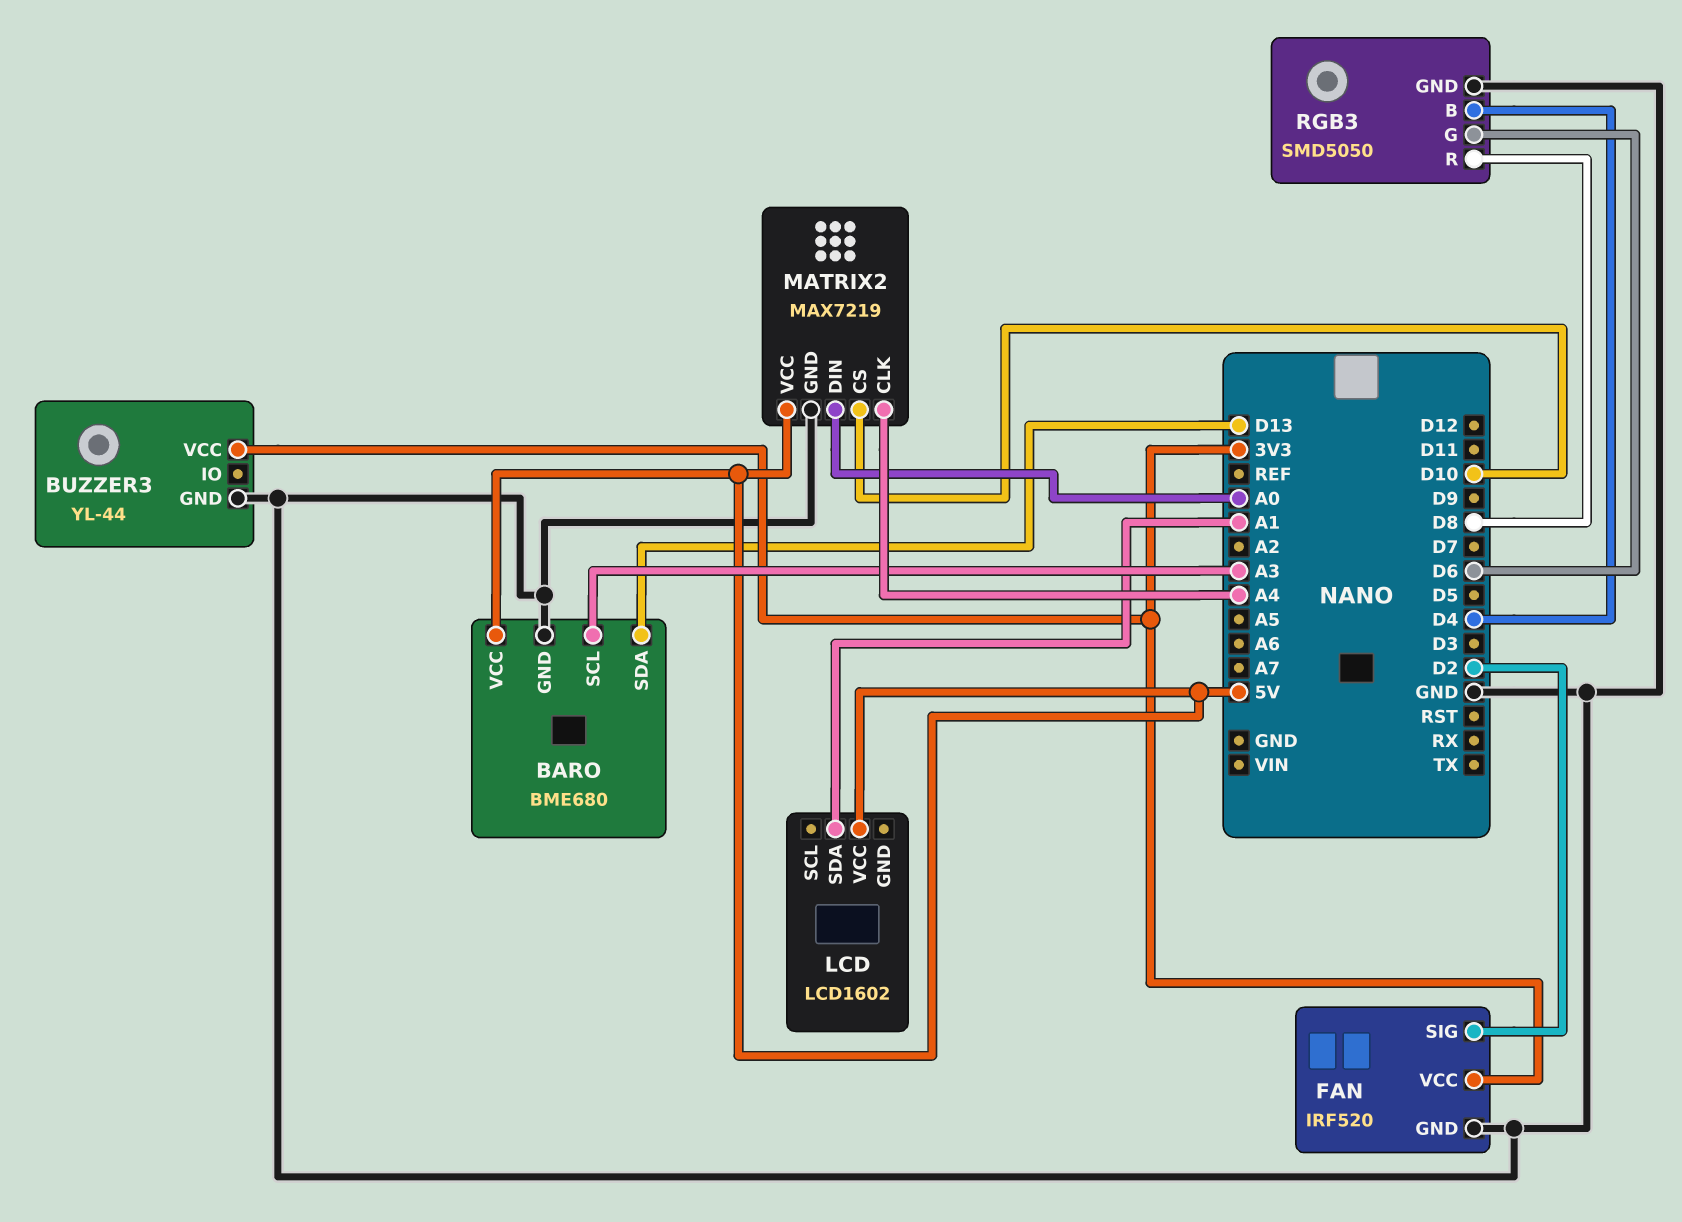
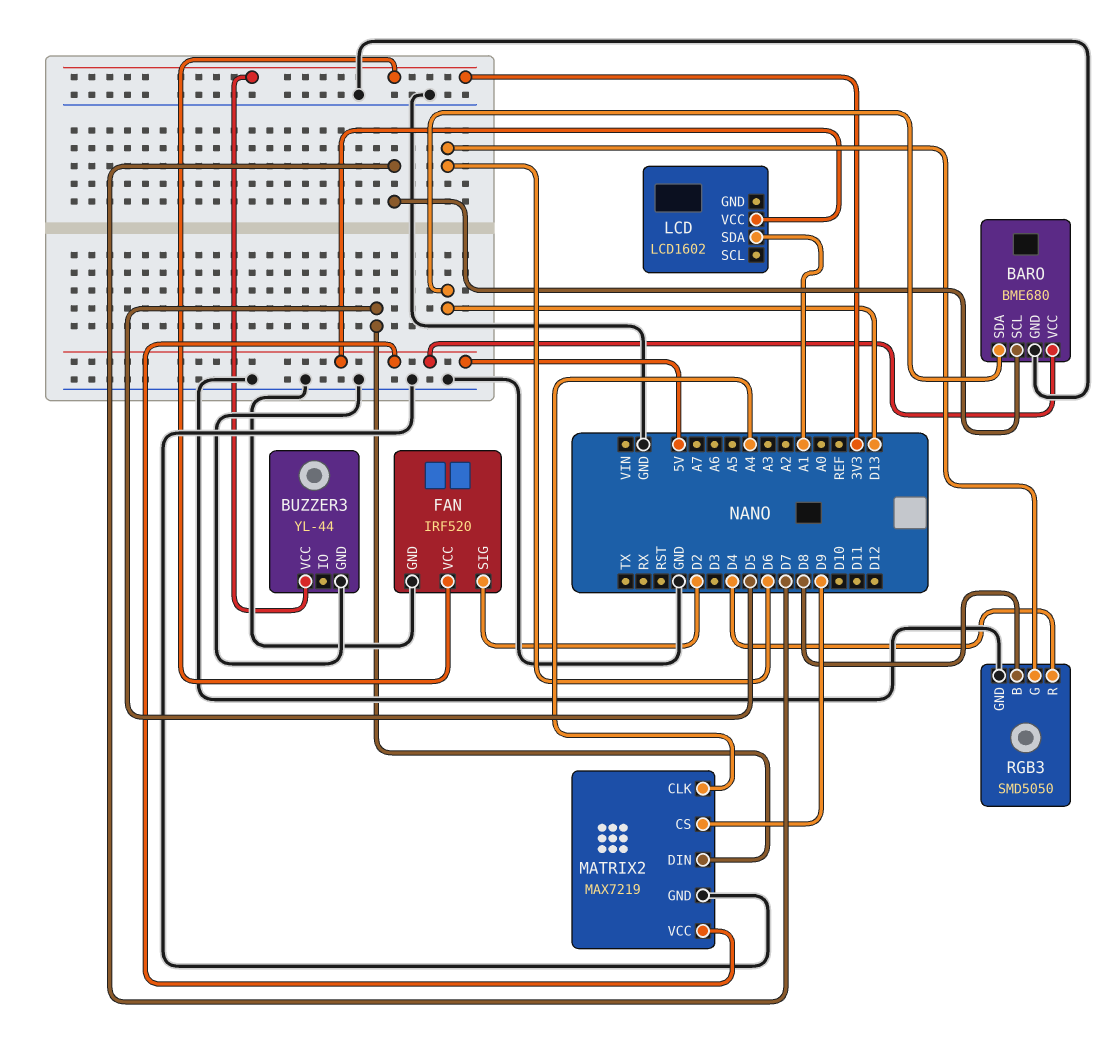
BARO pin SCL: A3 -> D7
MATRIX2 pin CS: D10 -> D9
MATRIX2 pin DIN: A0 -> D5
RGB3 pin B: D4 -> D8
RGB3 pin R: D8 -> D4

